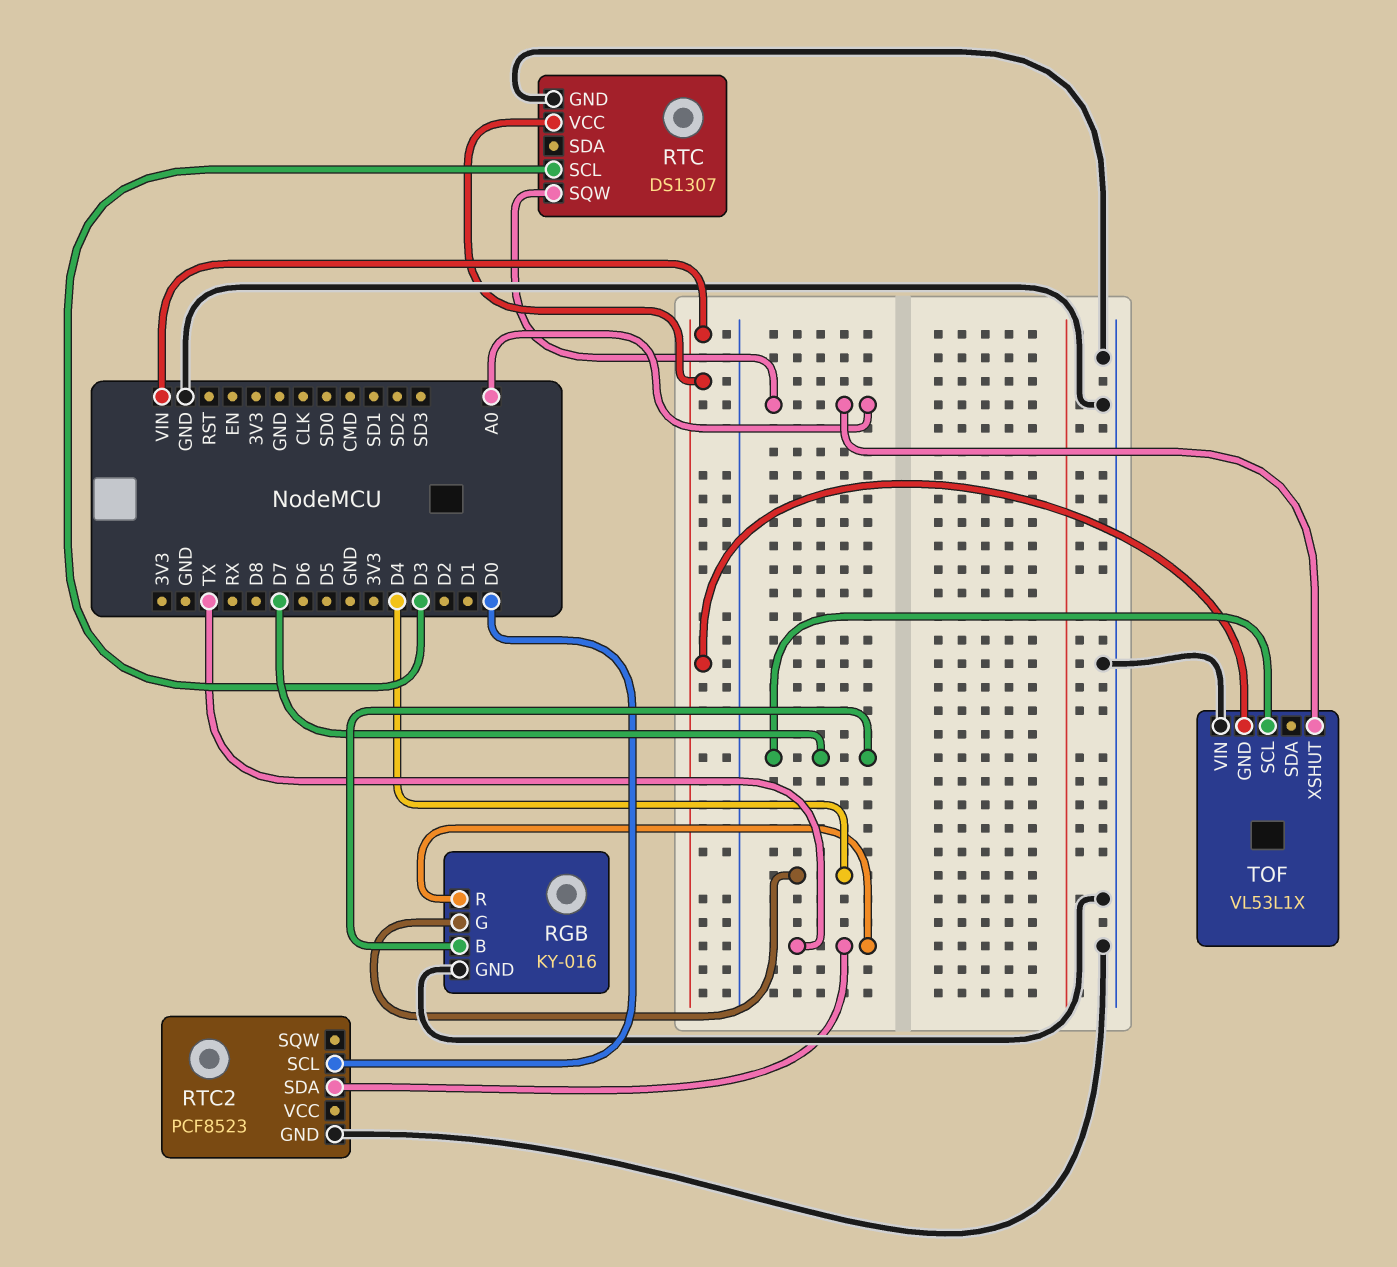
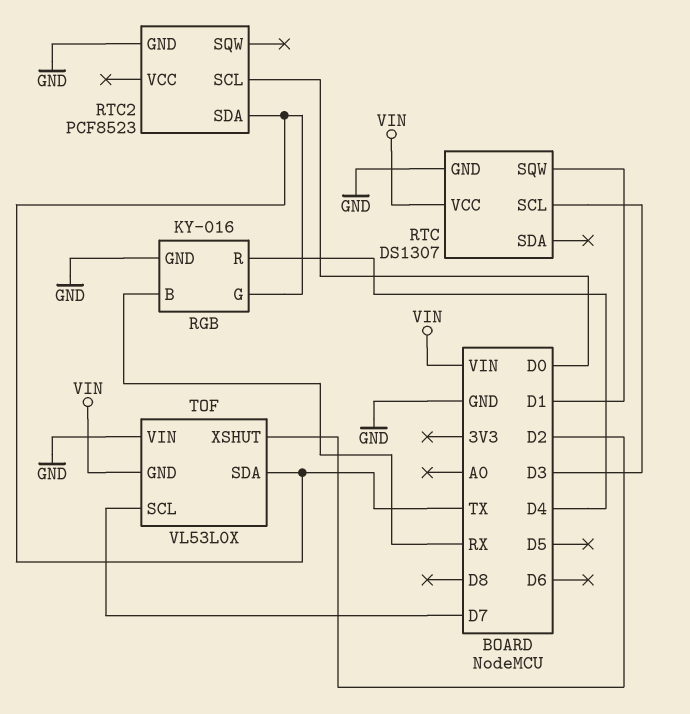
RGB pin B: D7 -> RX
RGB pin G: D4 -> TX
RGB pin R: TX -> D4
RTC pin SQW: A0 -> D1
TOF: VL53L1X -> VL53L0X
TOF pin SDA: none -> TX
TOF pin XSHUT: A0 -> D2

